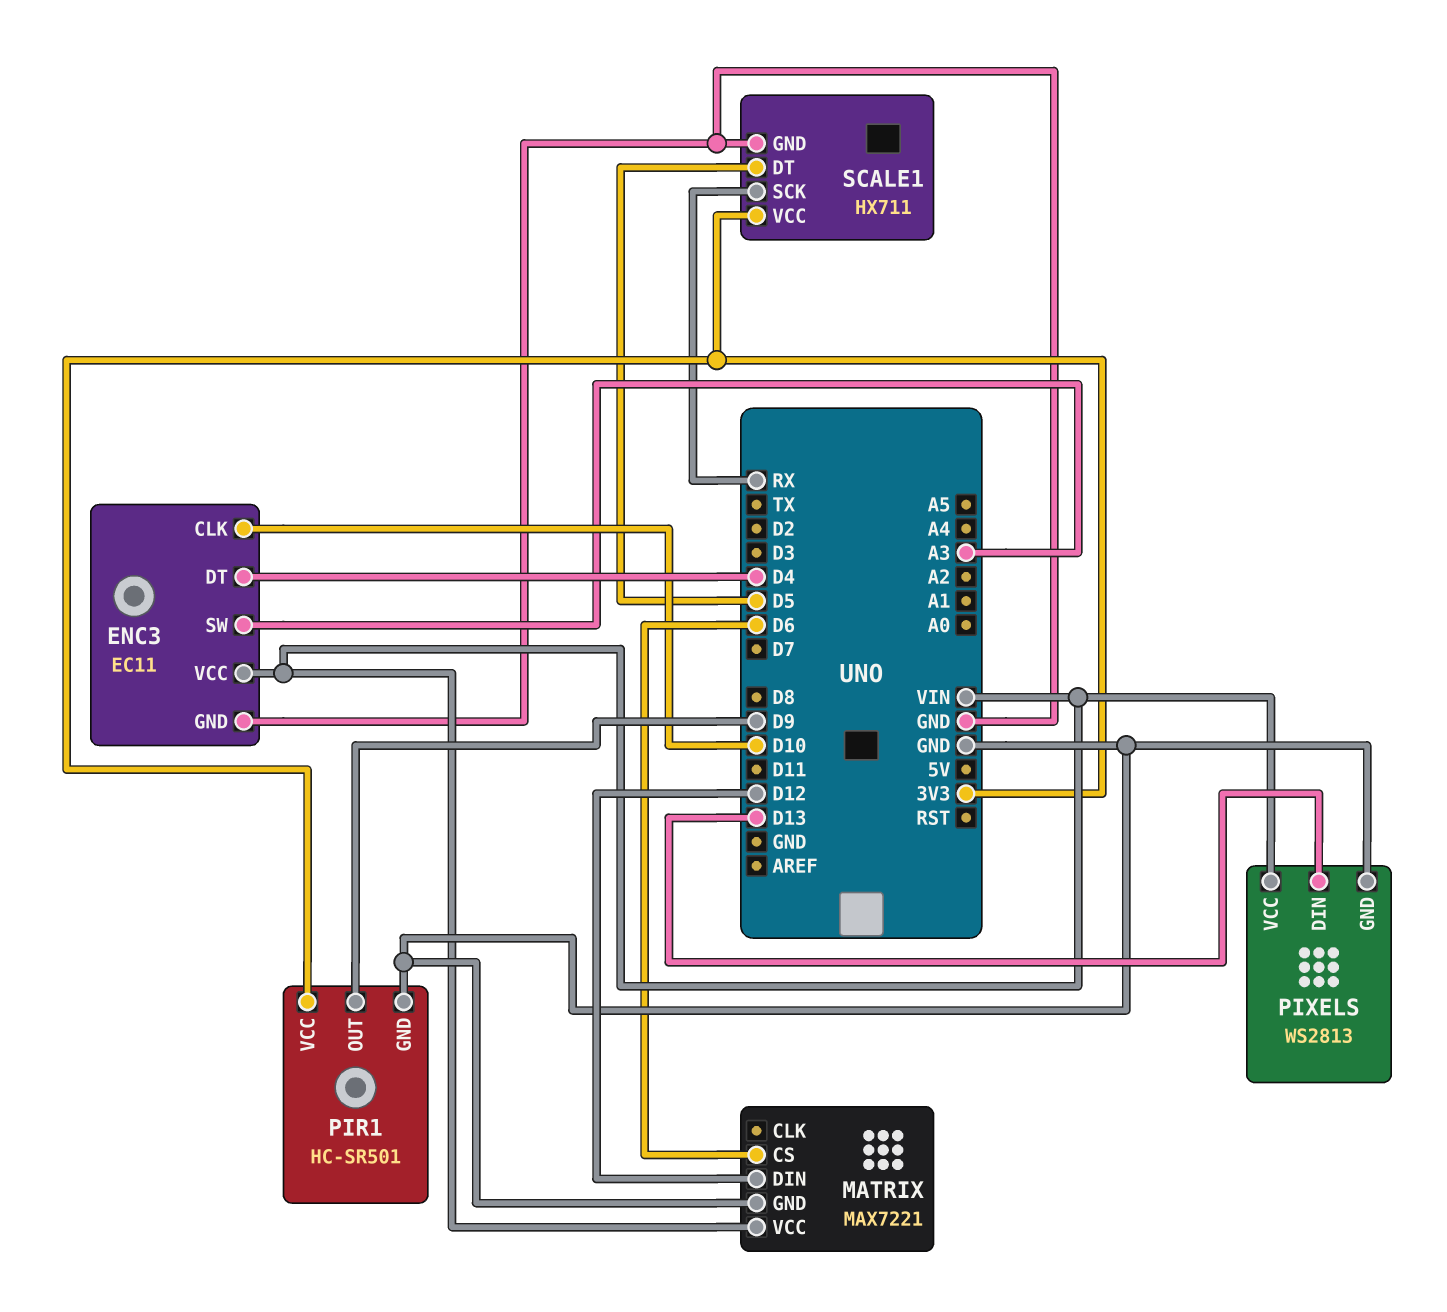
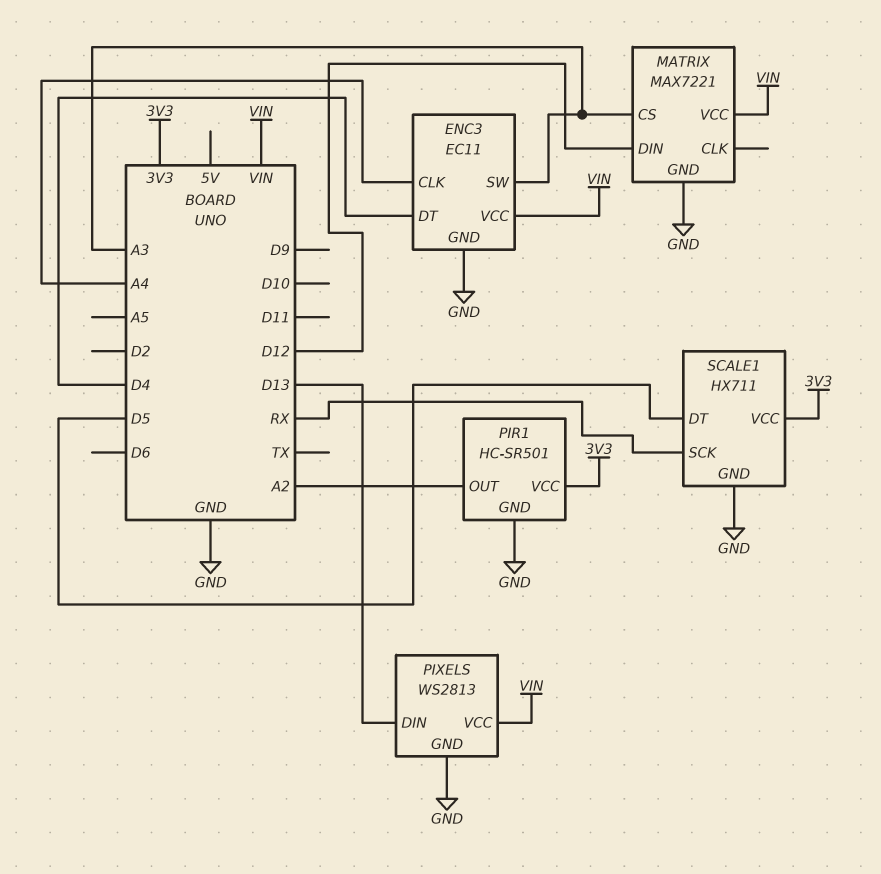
ENC3 pin CLK: D10 -> A4
MATRIX pin CS: D6 -> A3
PIR1 pin OUT: D9 -> A2

